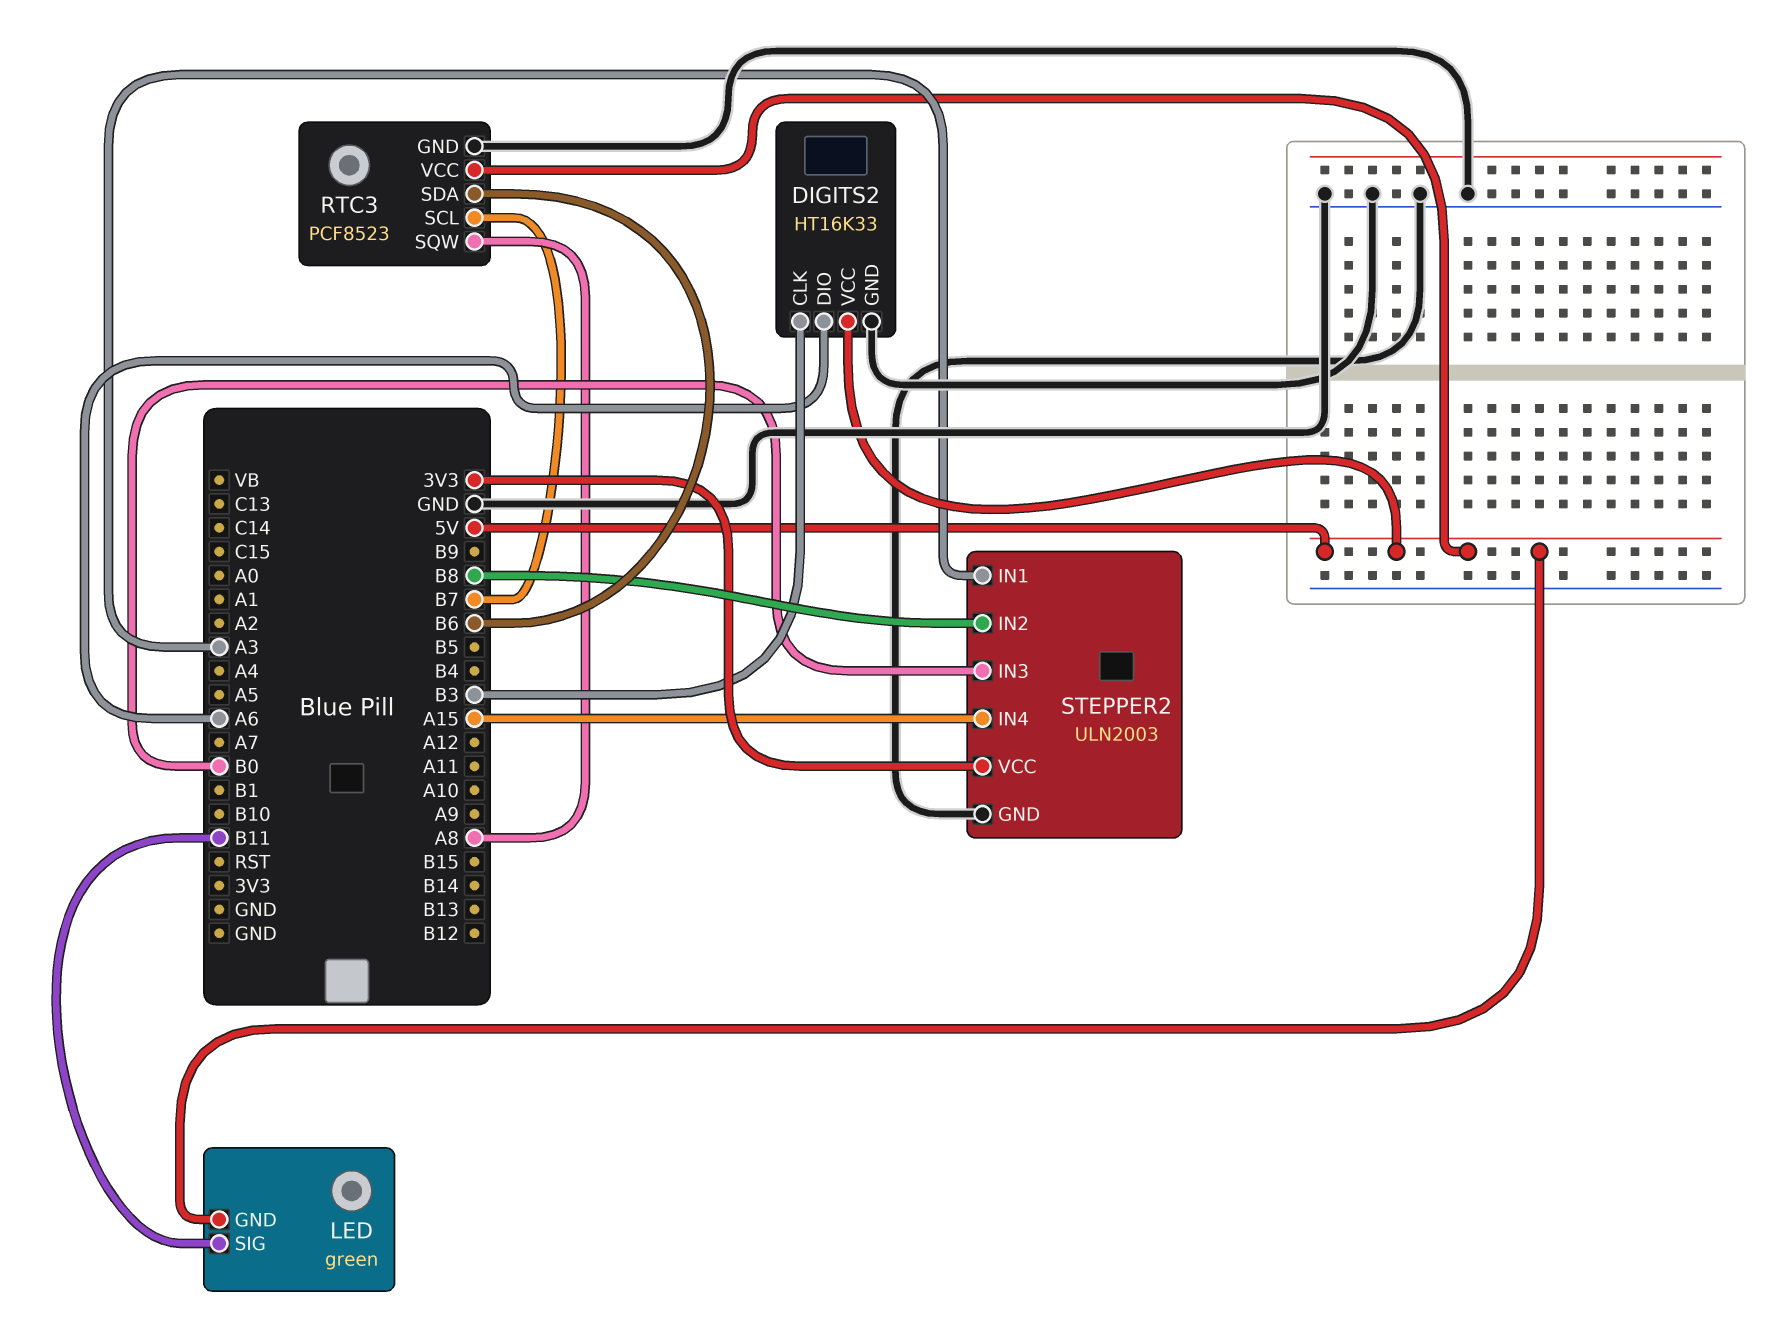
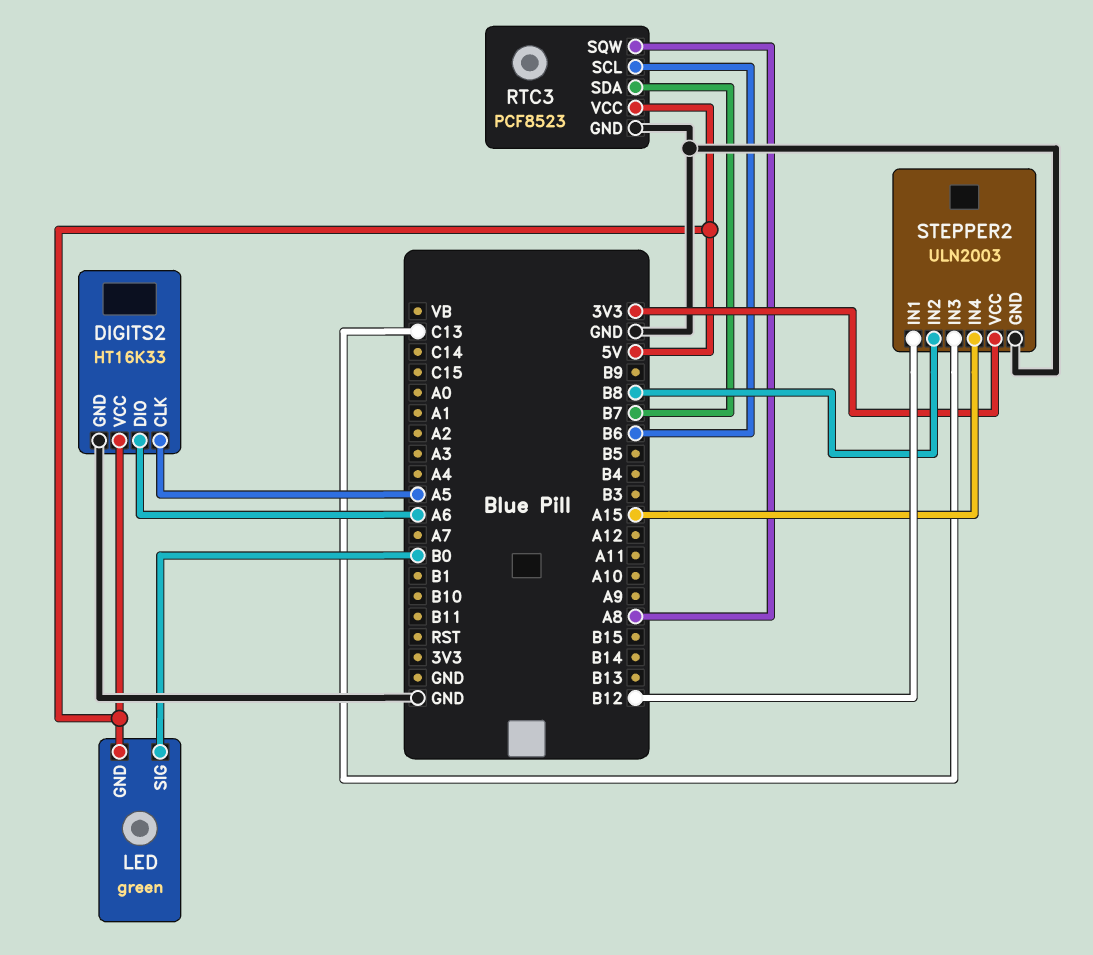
DIGITS2 pin CLK: B3 -> A5
LED pin SIG: B11 -> B0
RTC3 pin SCL: B7 -> B6
RTC3 pin SDA: B6 -> B7
STEPPER2 pin IN1: A3 -> B12
STEPPER2 pin IN3: B0 -> C13

